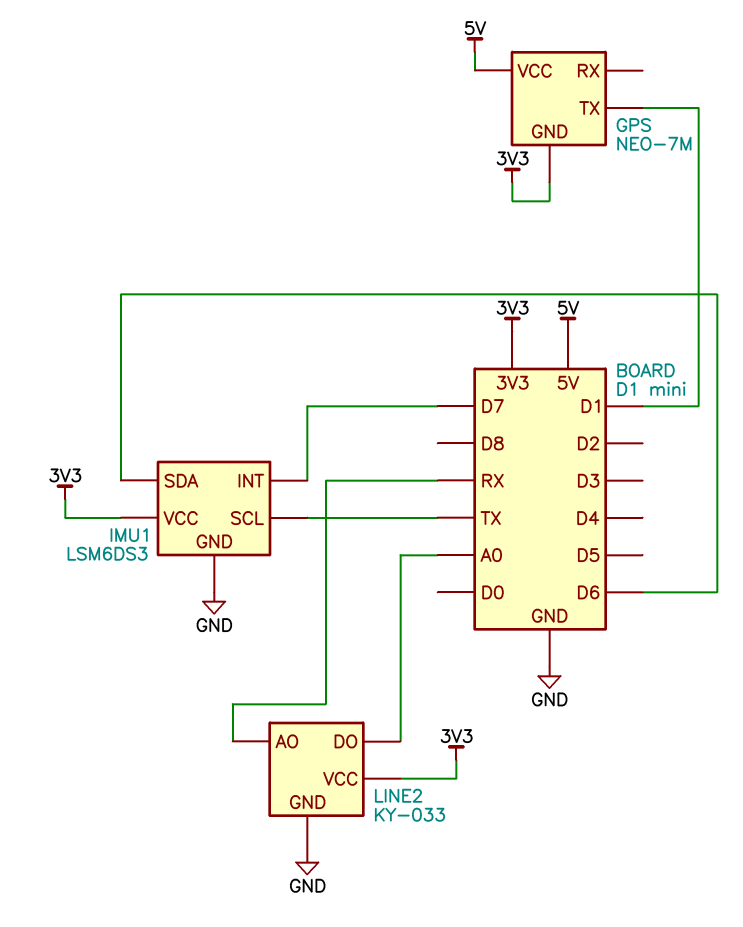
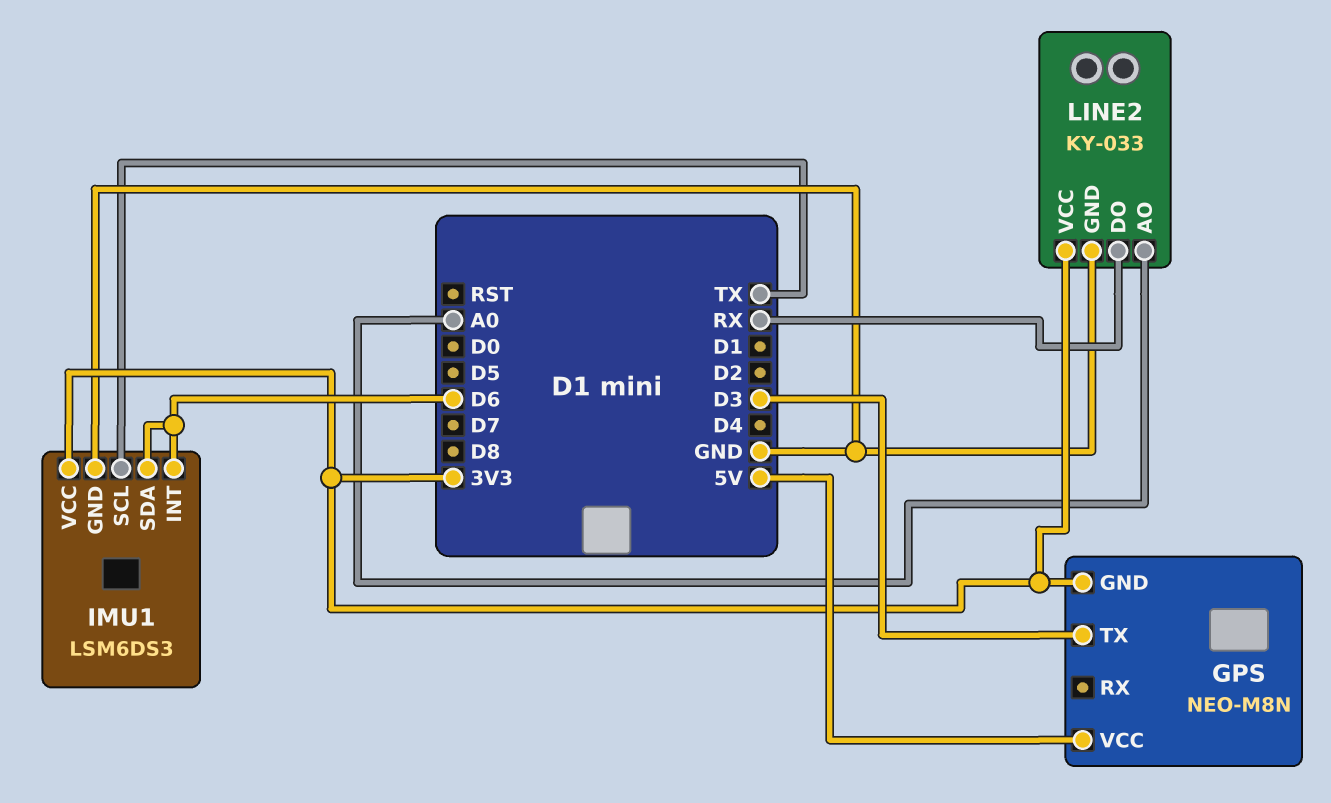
GPS: NEO-7M -> NEO-M8N
GPS pin TX: D1 -> D3
IMU1 pin INT: D7 -> D6
LINE2 pin AO: RX -> A0
LINE2 pin DO: A0 -> RX

